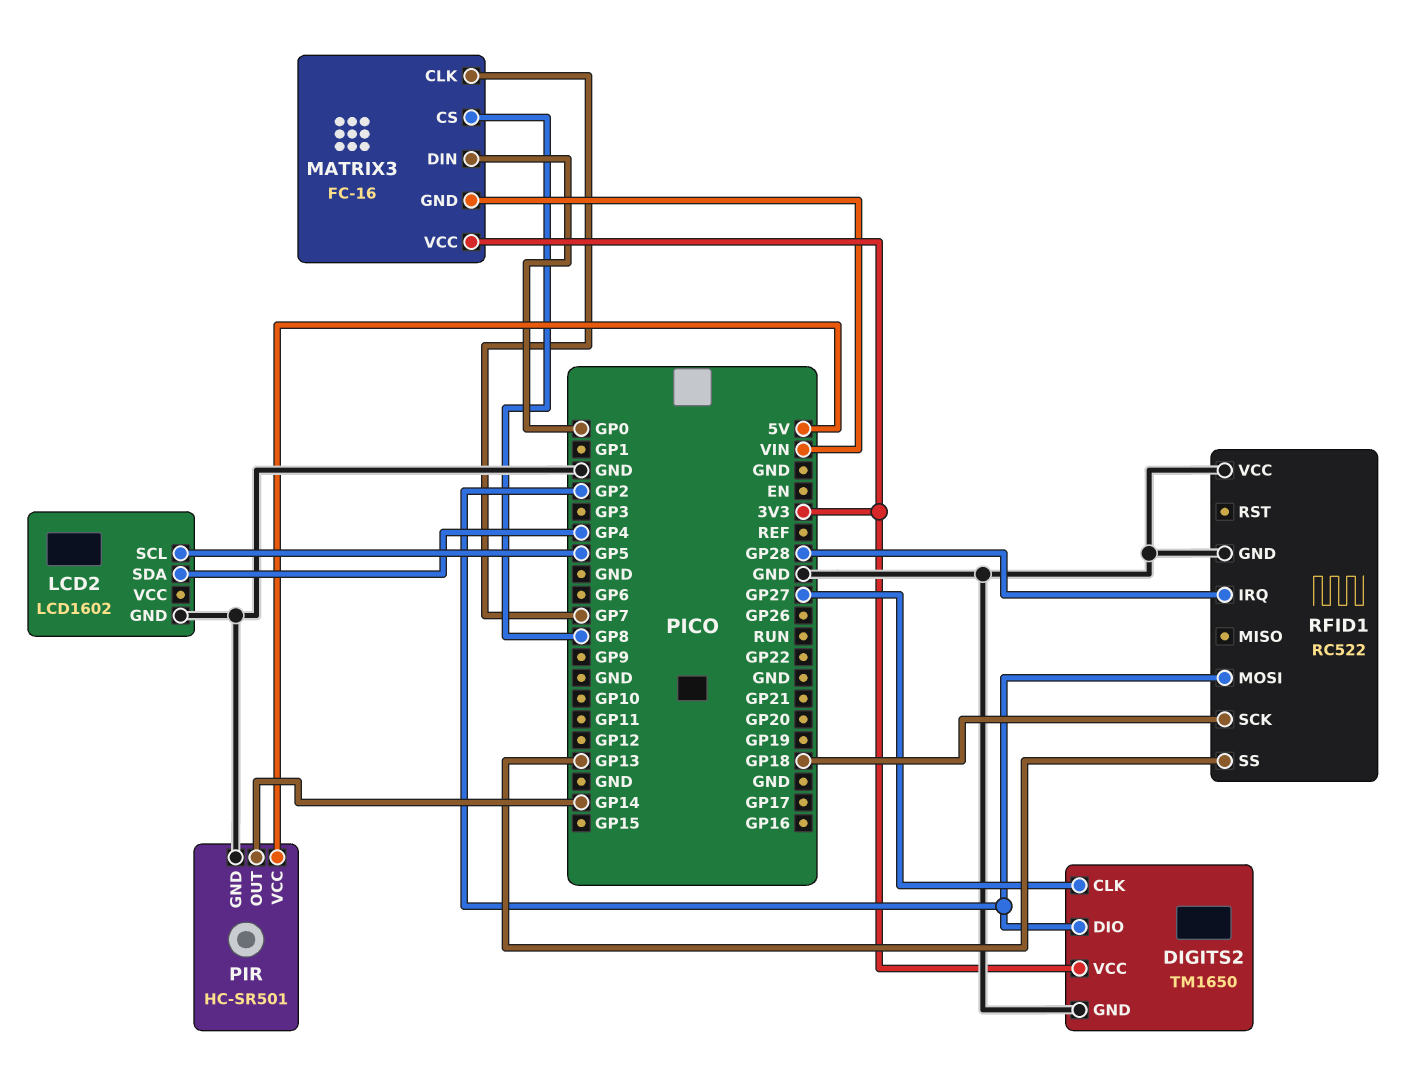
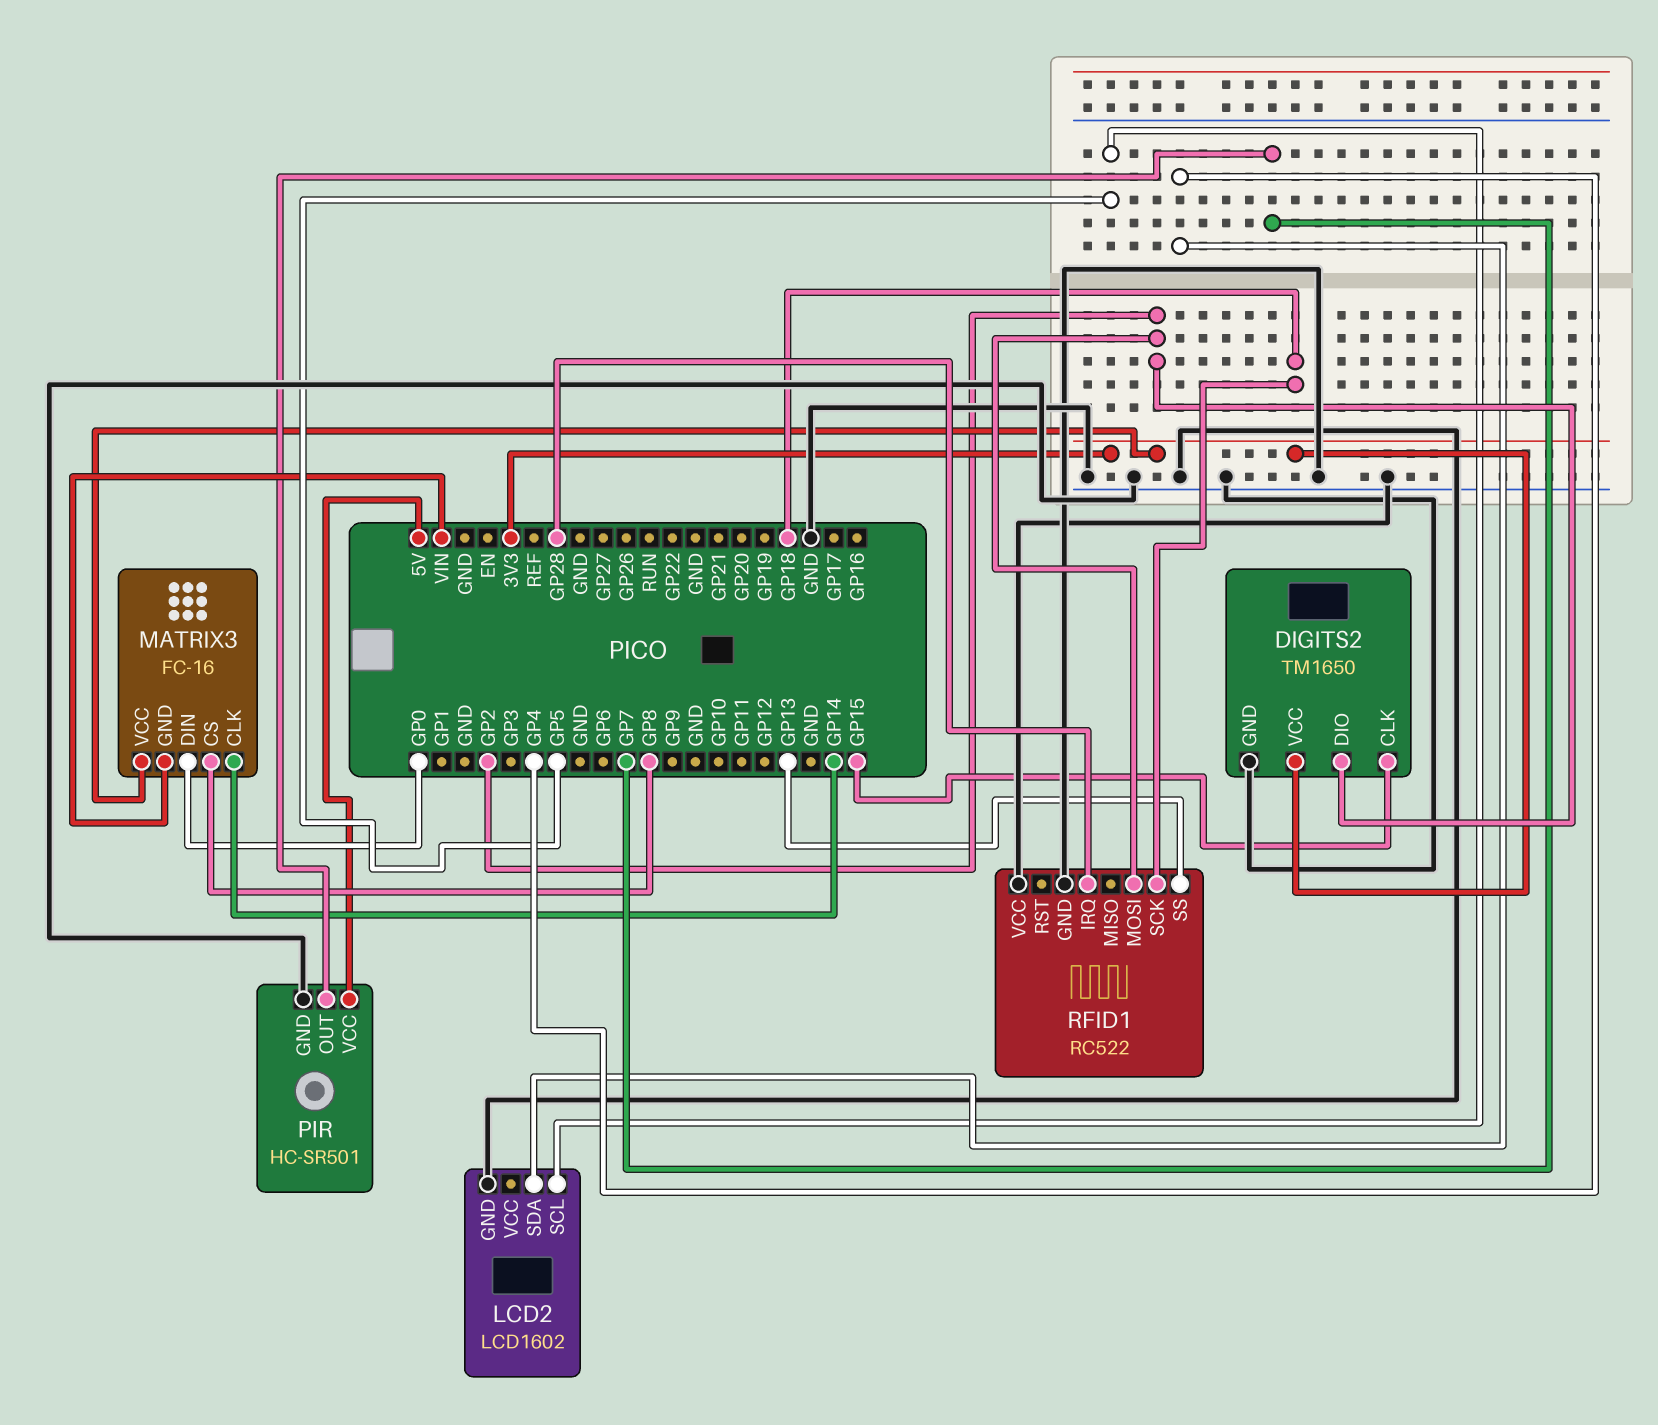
DIGITS2 pin CLK: GP27 -> GP15
MATRIX3 pin CLK: GP7 -> GP14
PIR pin OUT: GP14 -> GP7

